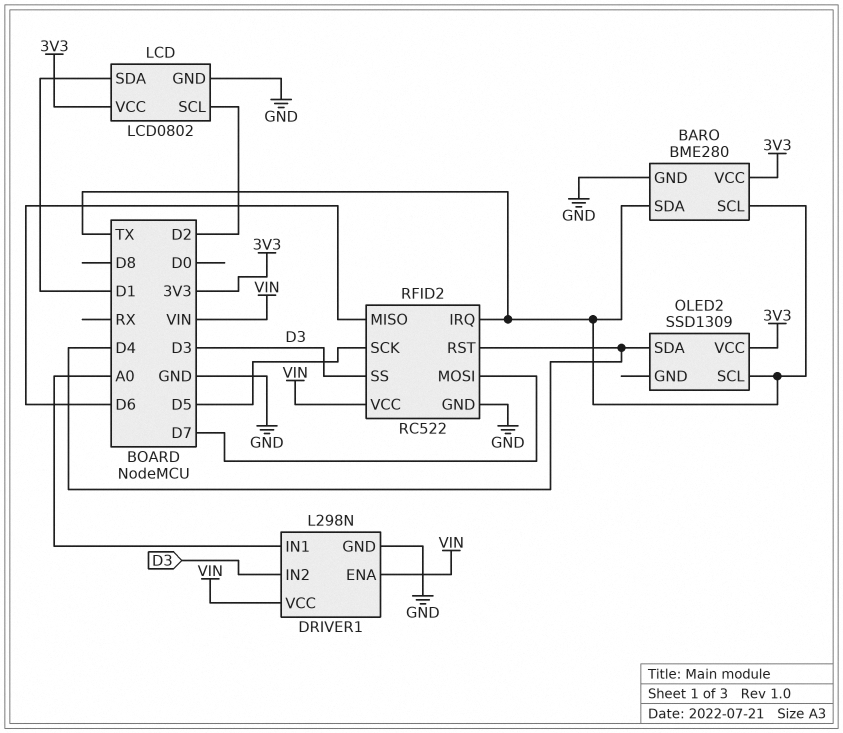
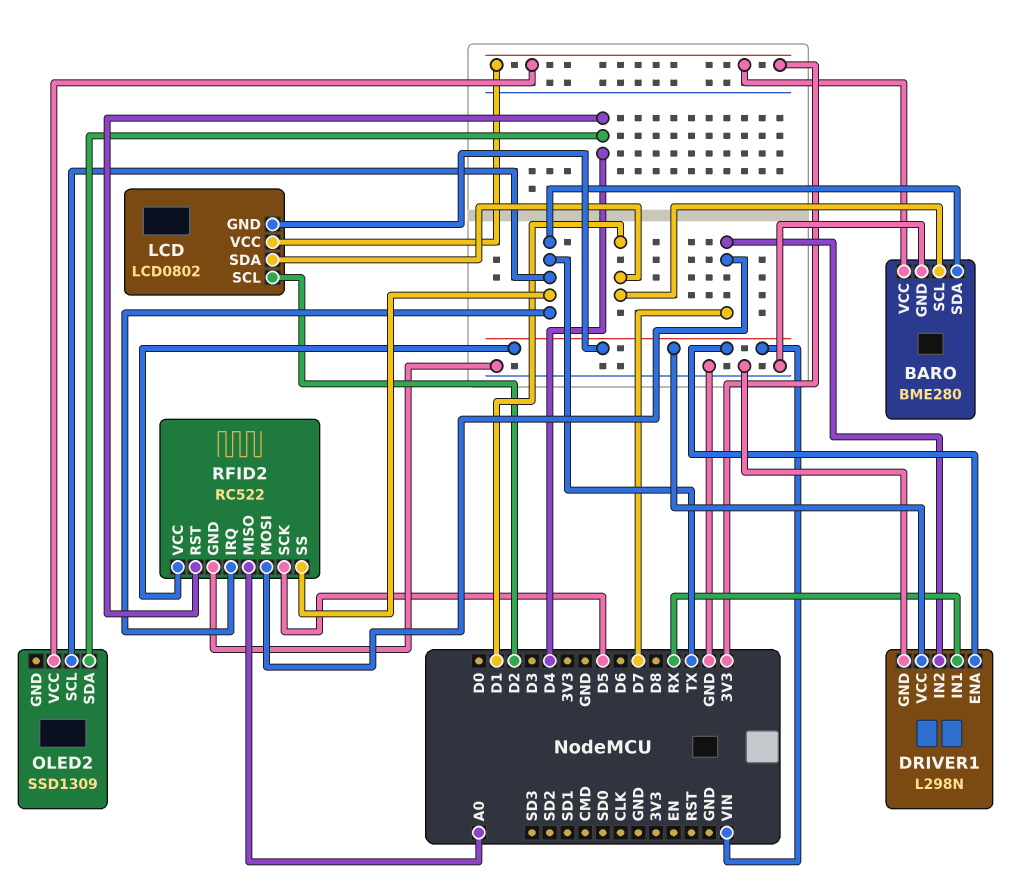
BARO pin SCL: TX -> D1
DRIVER1 pin IN1: A0 -> RX
DRIVER1 pin IN2: D3 -> D7
LCD pin GND: GND -> VIN
RFID2 pin MISO: D6 -> A0
RFID2 pin SS: D3 -> TX

